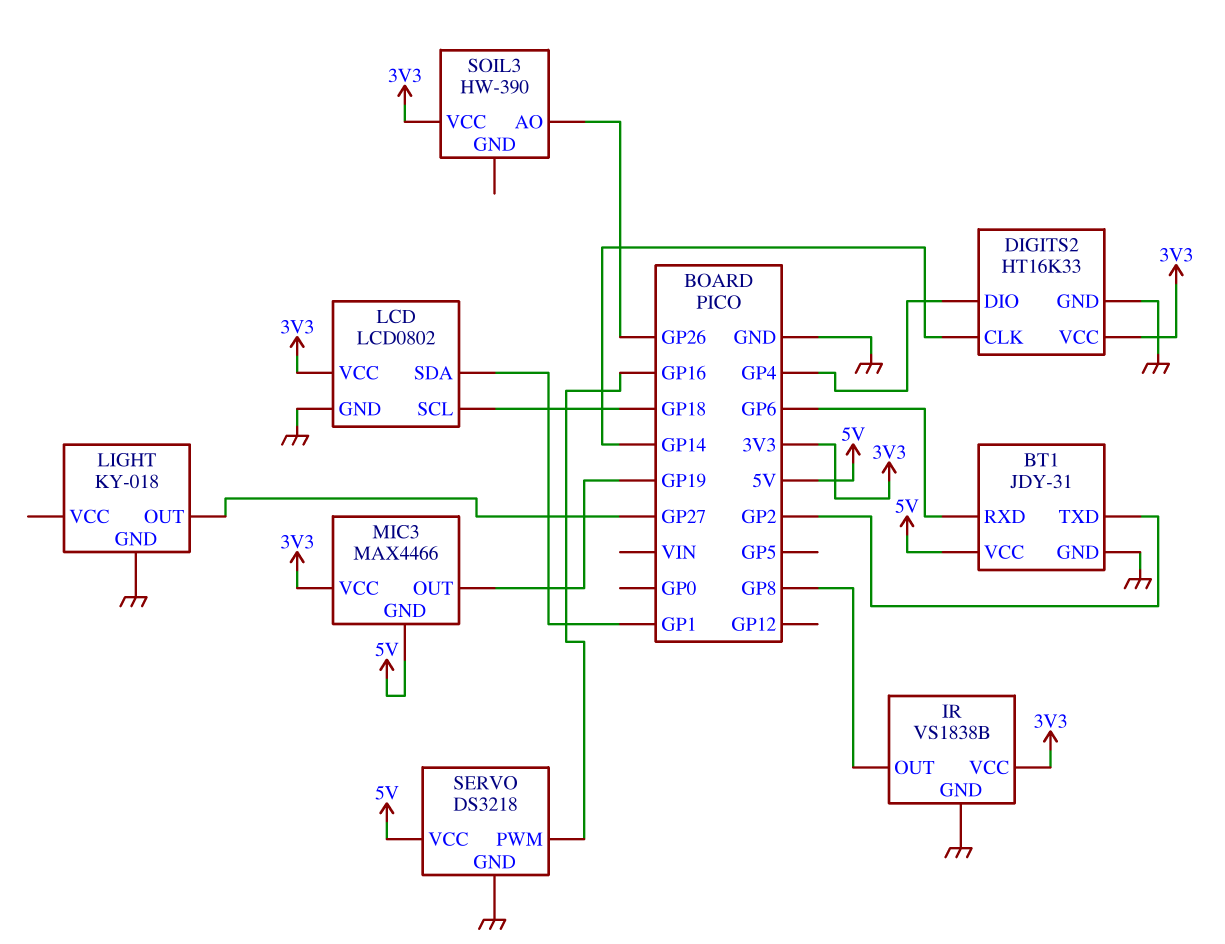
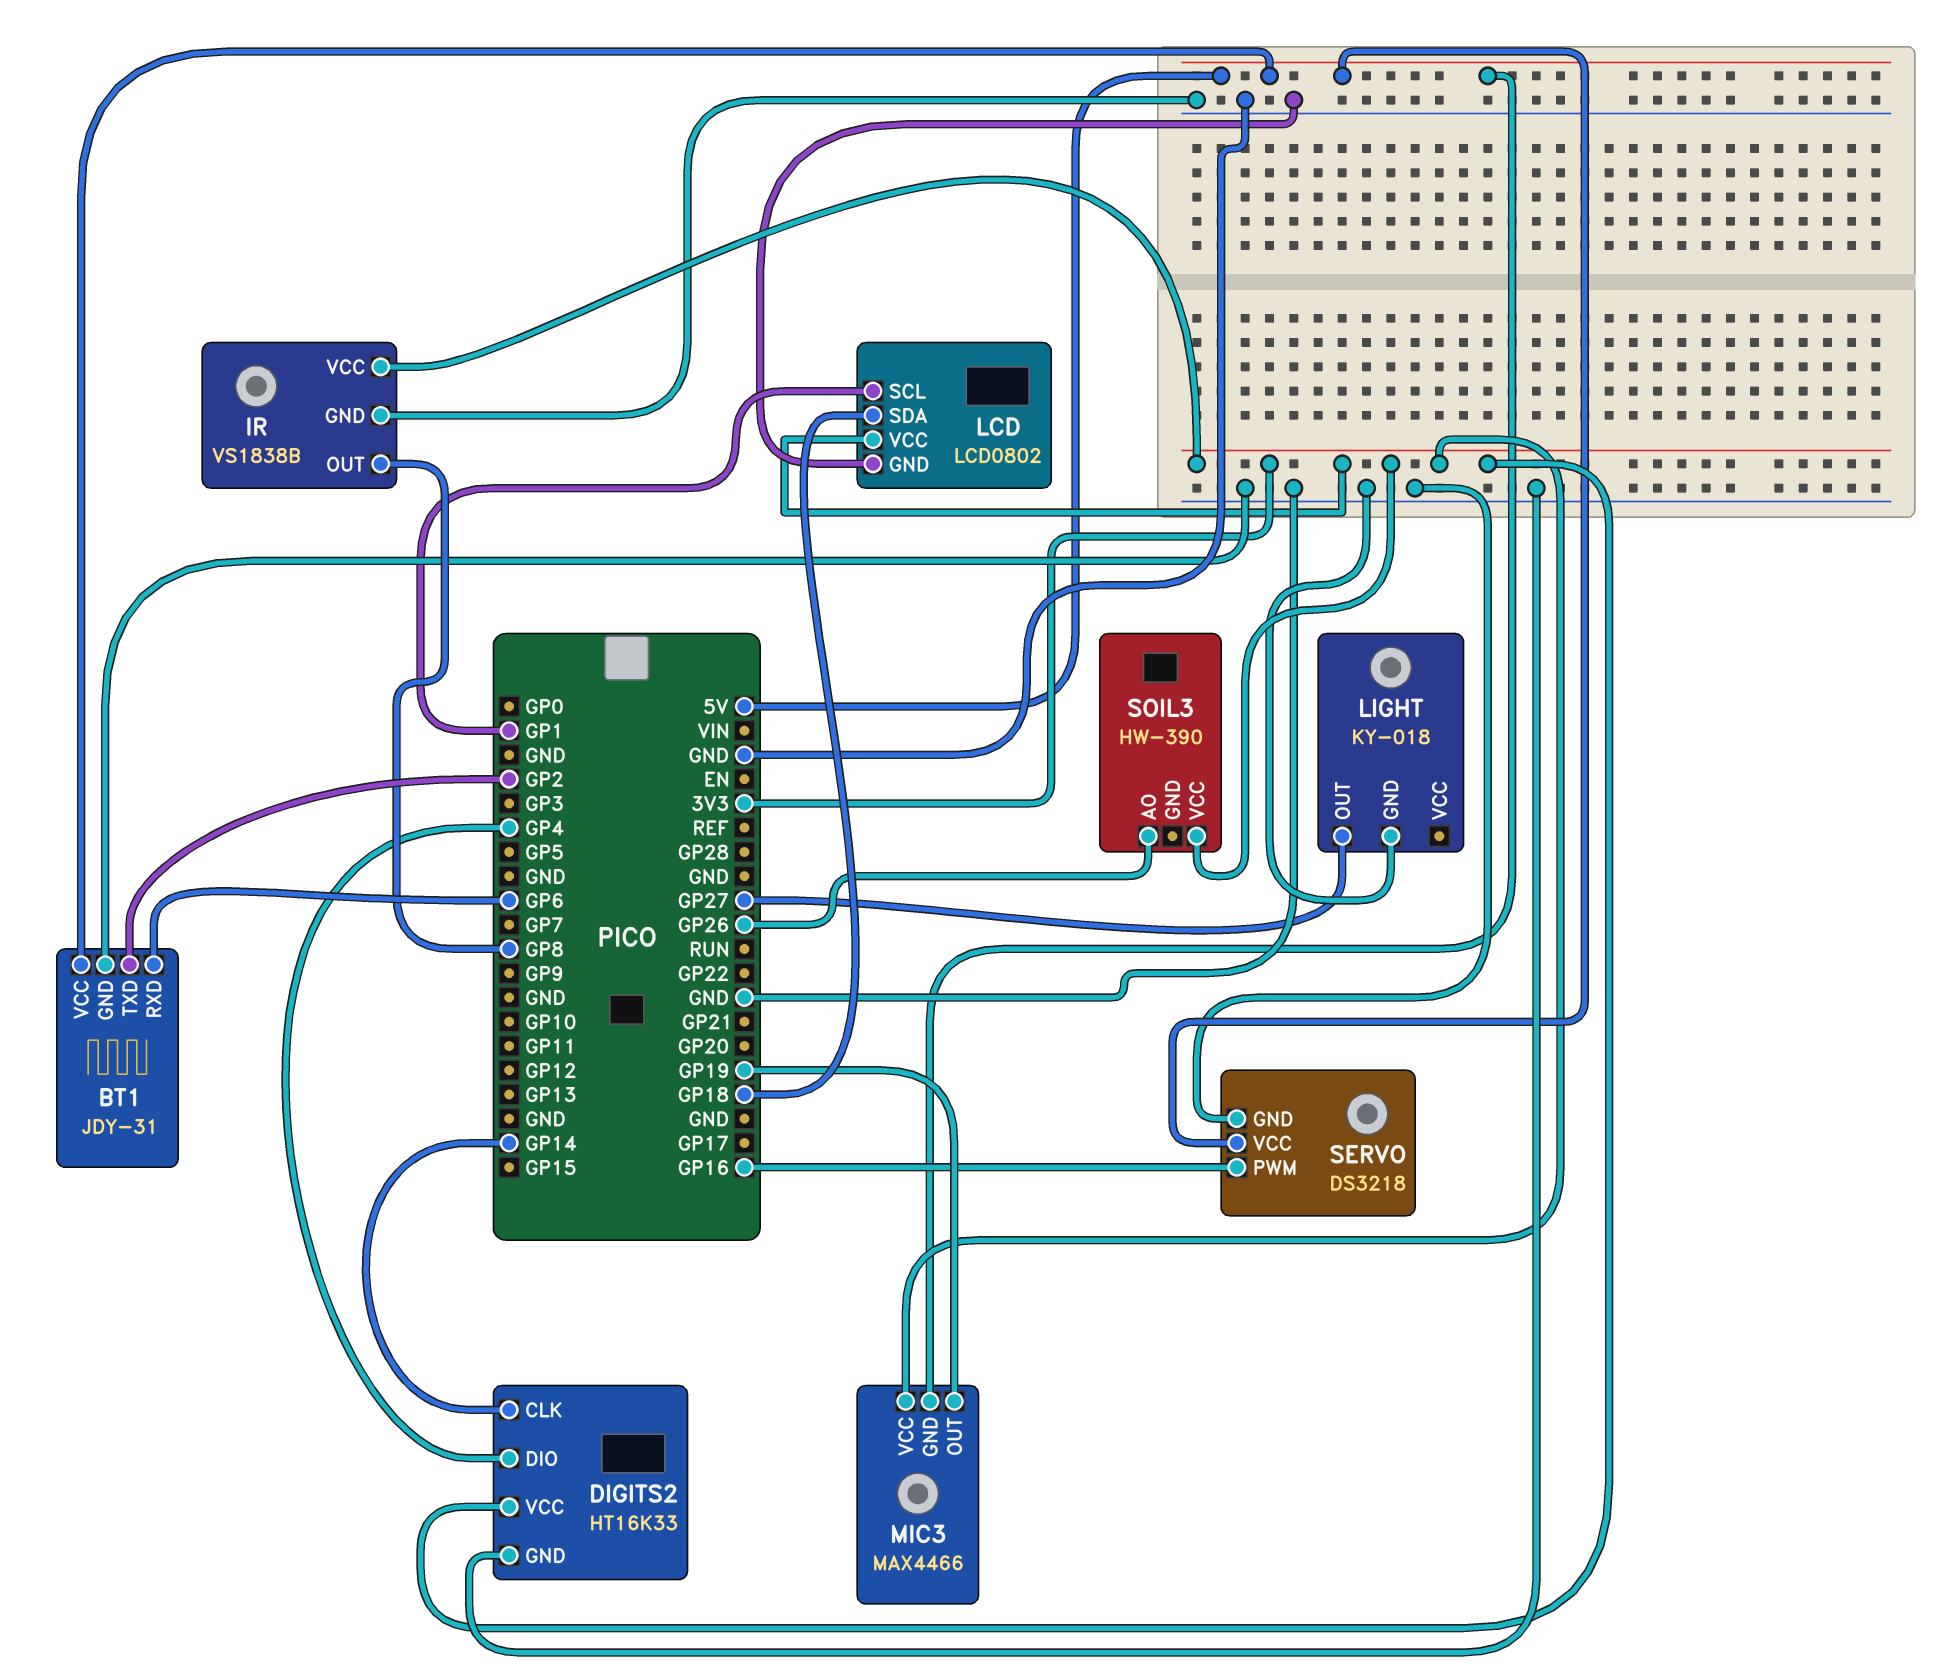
LCD pin SCL: GP18 -> GP1
LCD pin SDA: GP1 -> GP18

